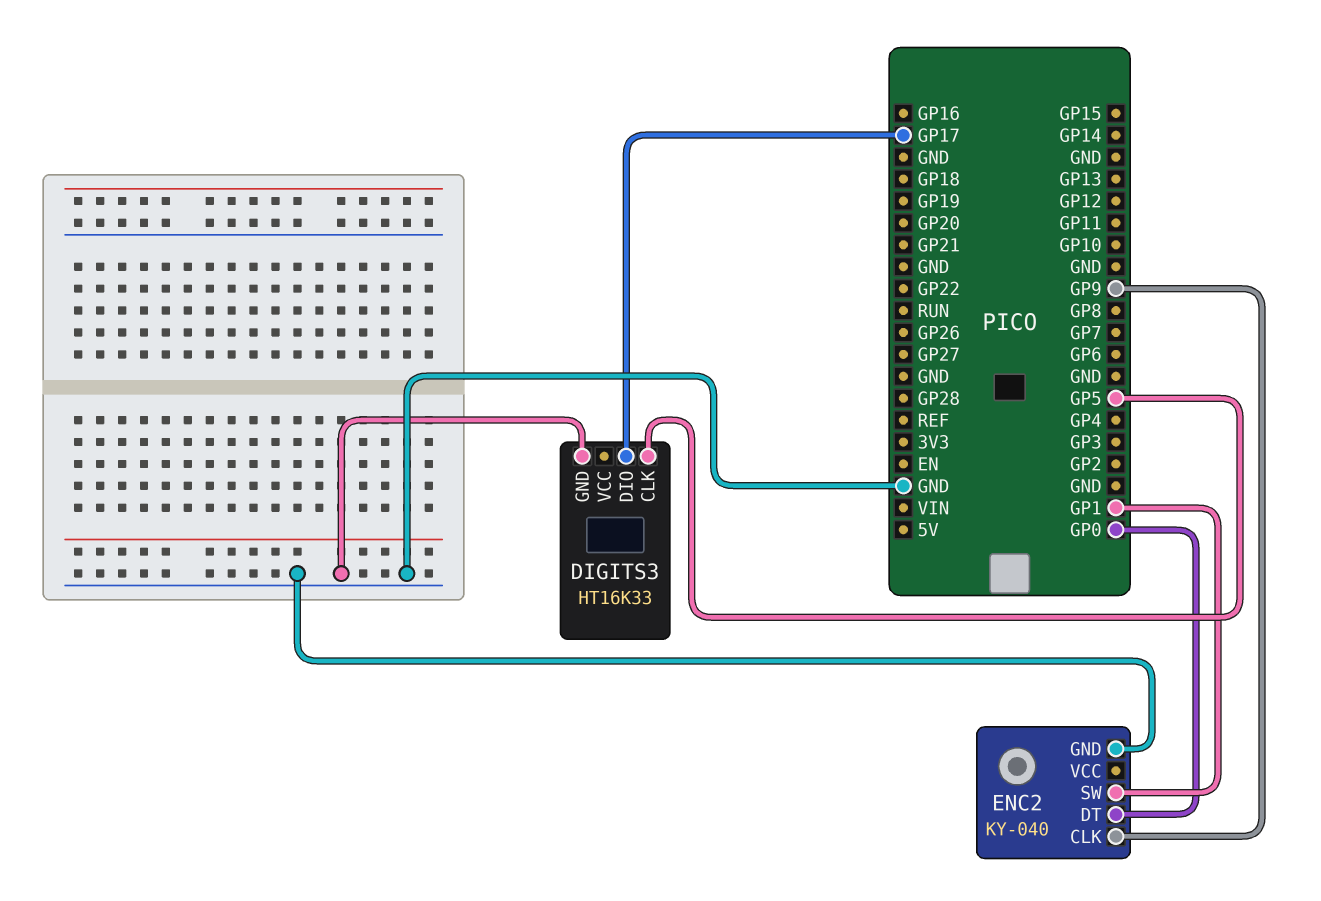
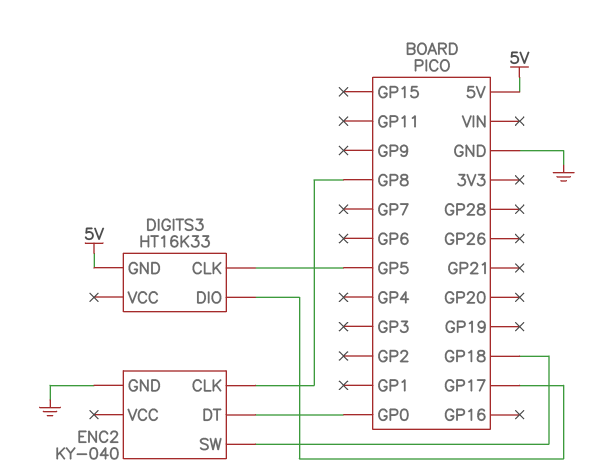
DIGITS3 pin GND: GND -> 5V
ENC2 pin CLK: GP9 -> GP8
ENC2 pin SW: GP1 -> GP18

